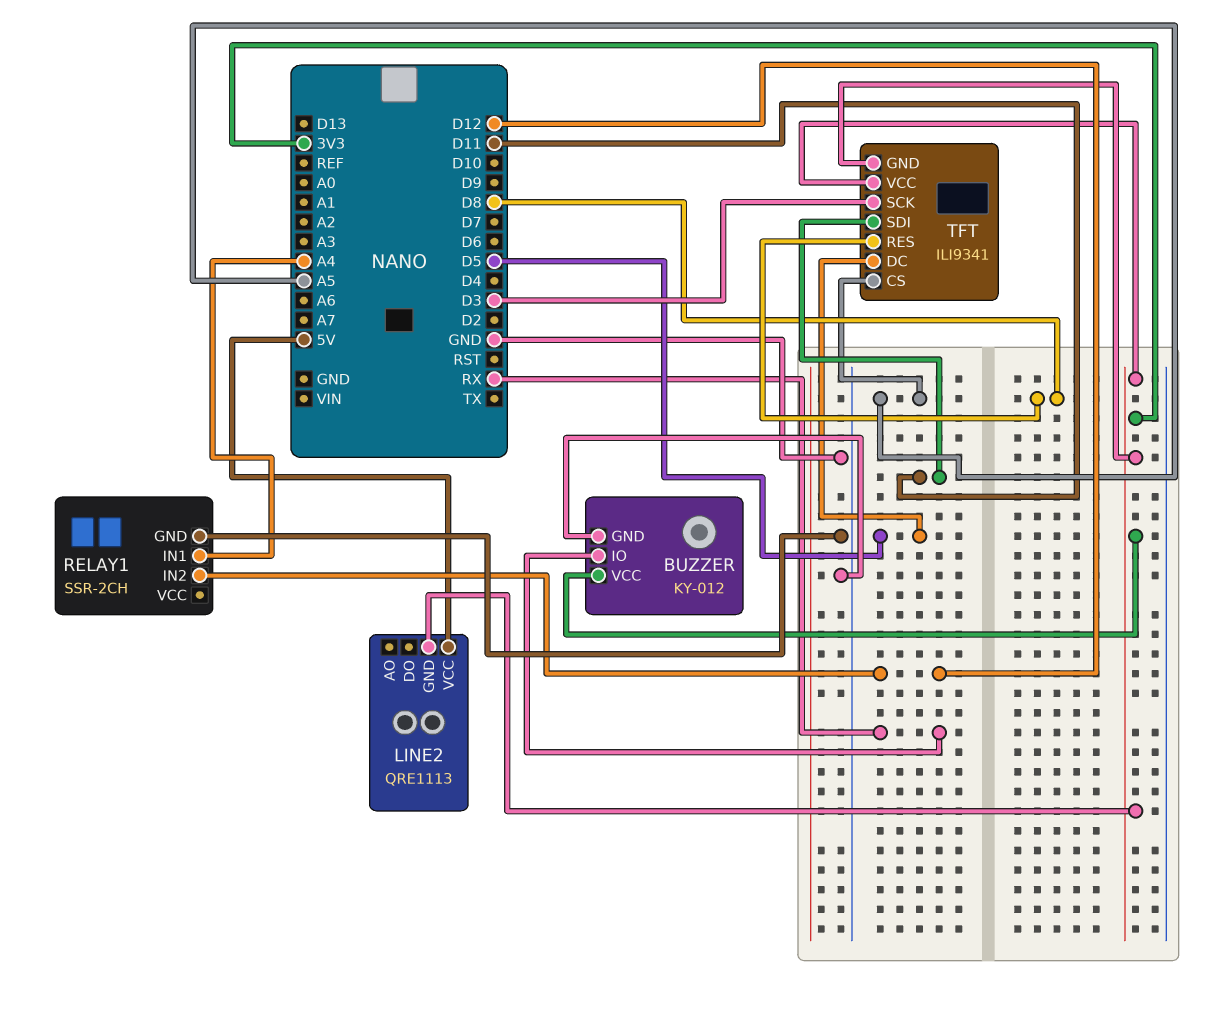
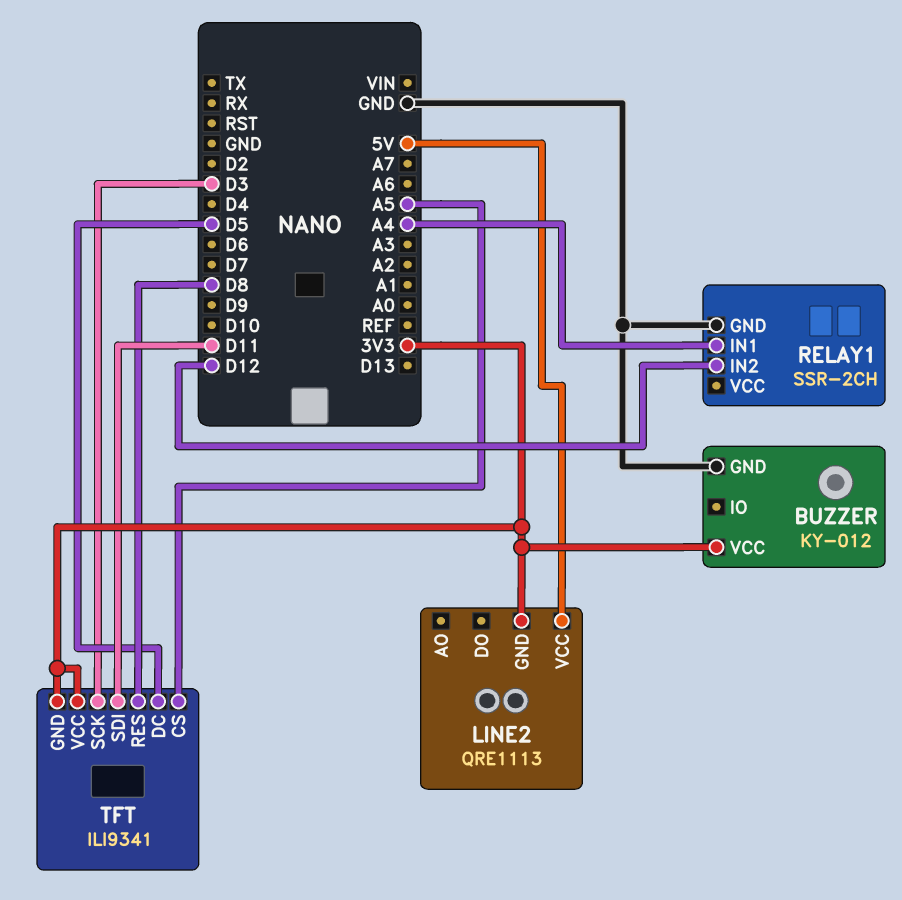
BUZZER pin IO: RX -> none

